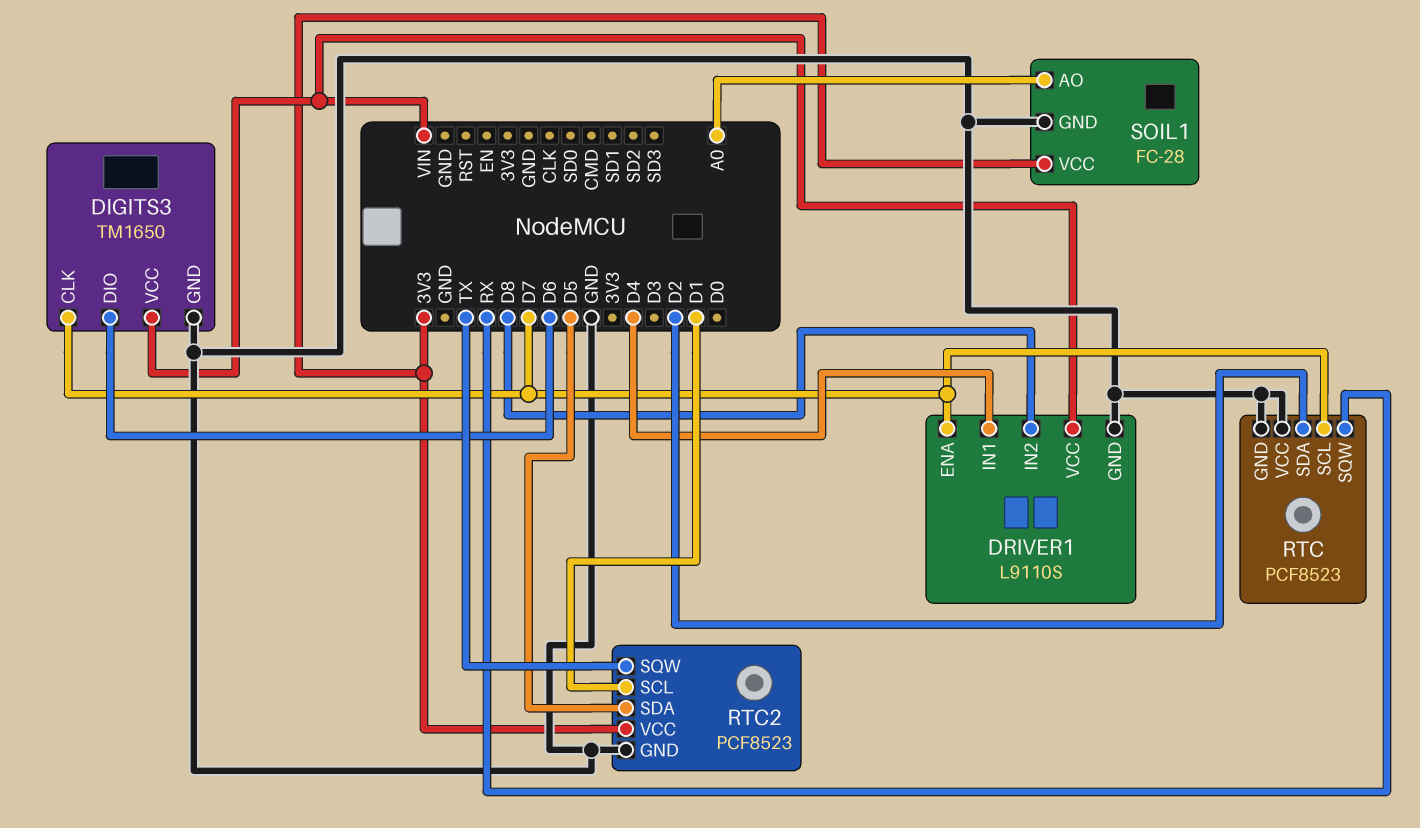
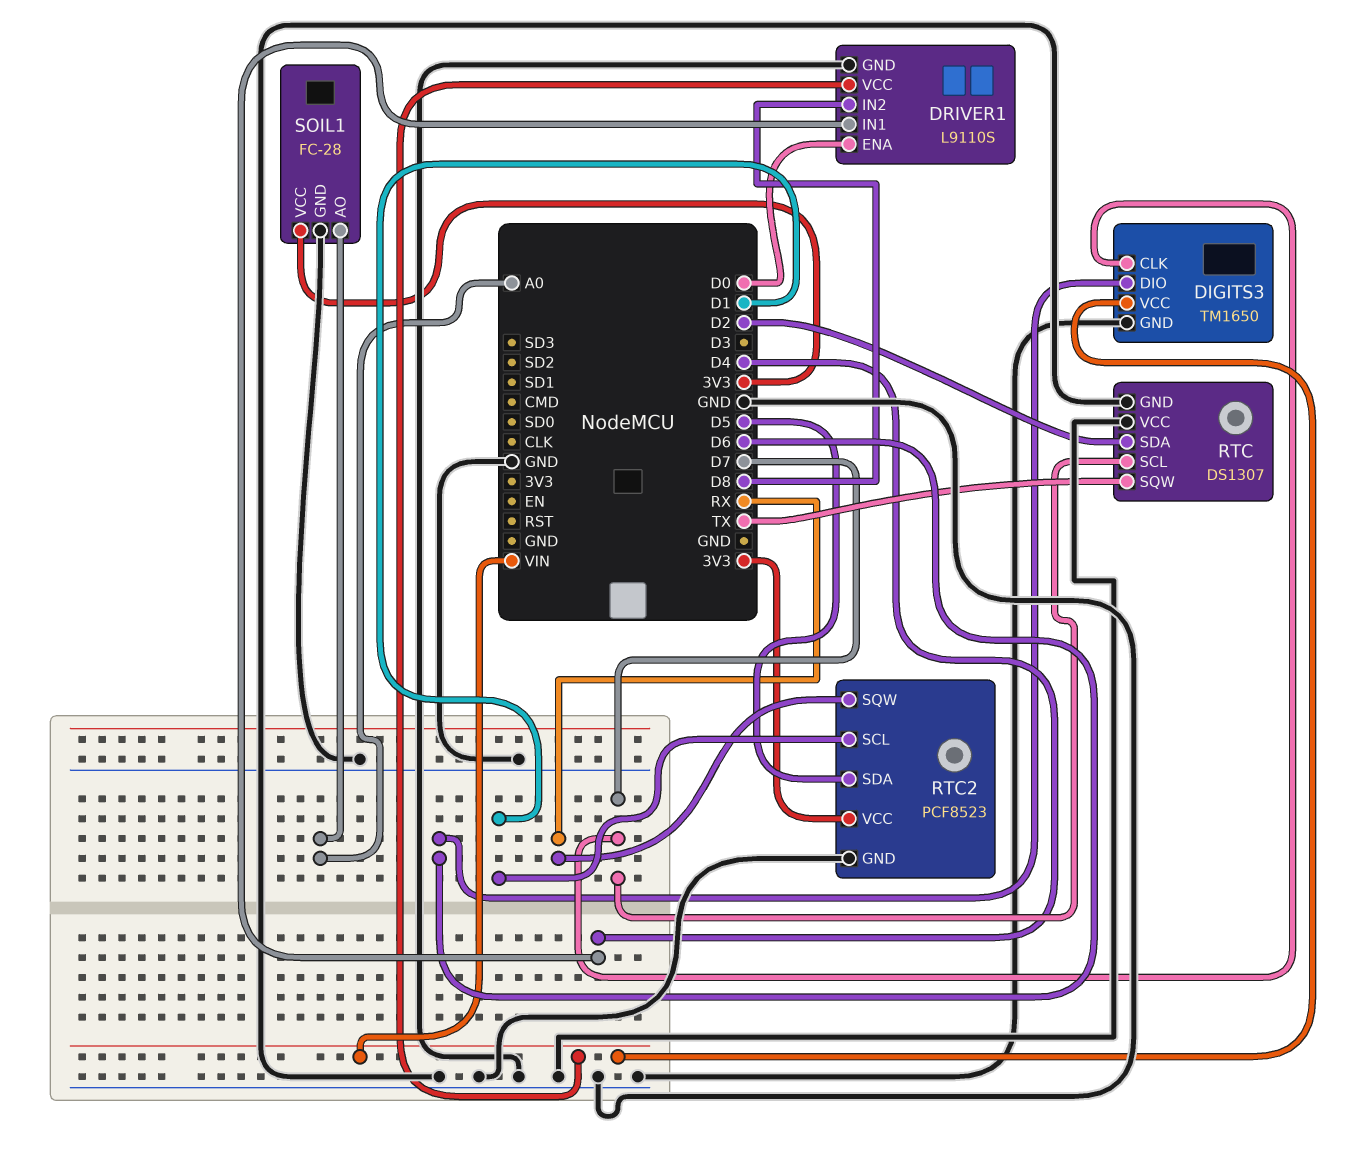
DRIVER1 pin ENA: D7 -> D0
RTC: PCF8523 -> DS1307
RTC pin SQW: RX -> TX
RTC2 pin SQW: TX -> RX

